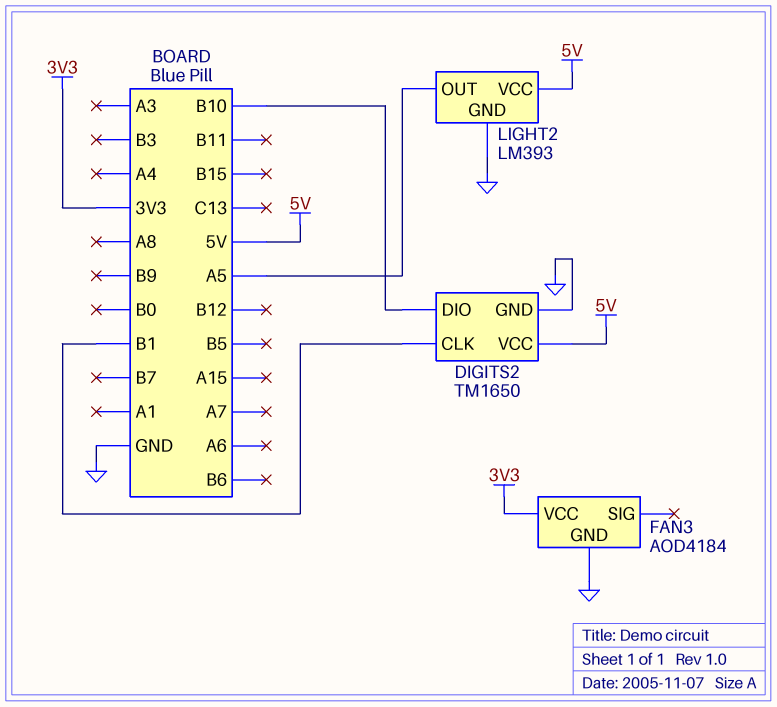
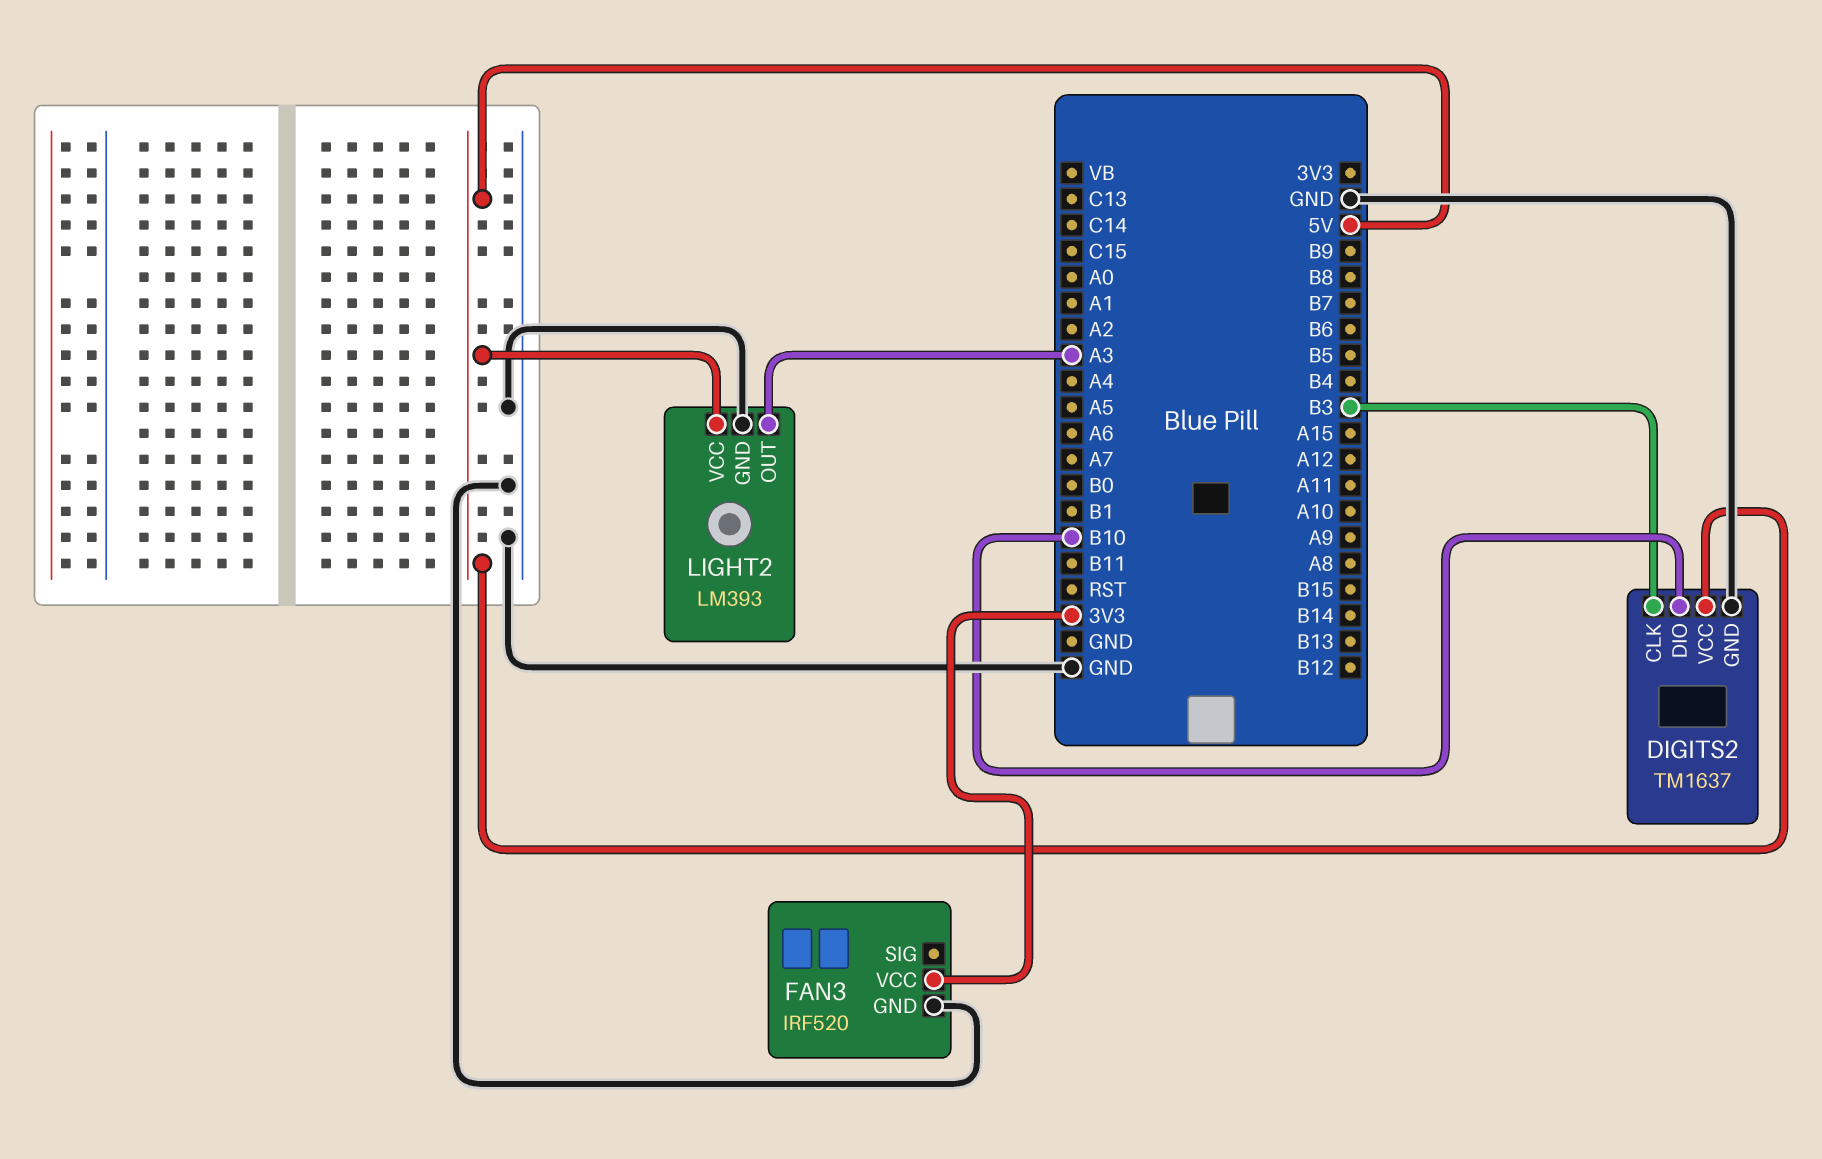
DIGITS2: TM1650 -> TM1637
DIGITS2 pin CLK: B1 -> B3
FAN3: AOD4184 -> IRF520
LIGHT2 pin OUT: A5 -> A3

